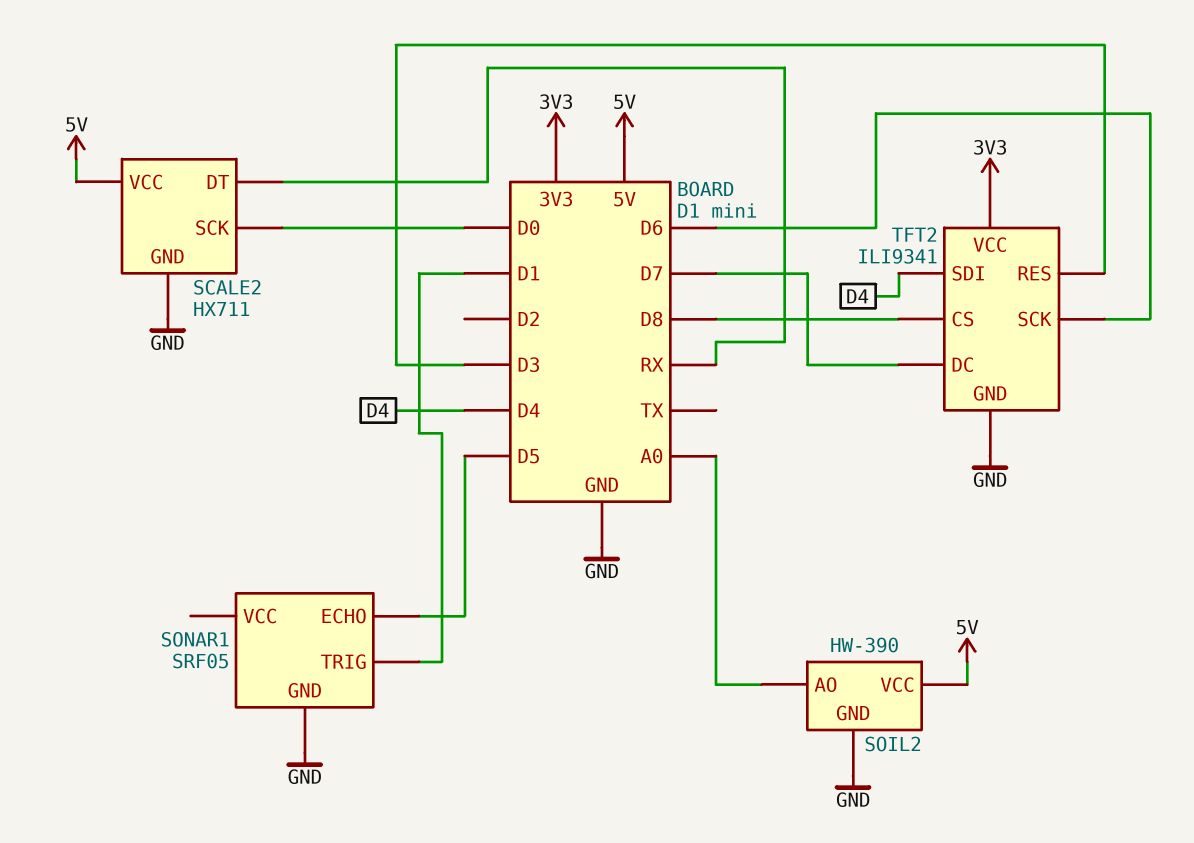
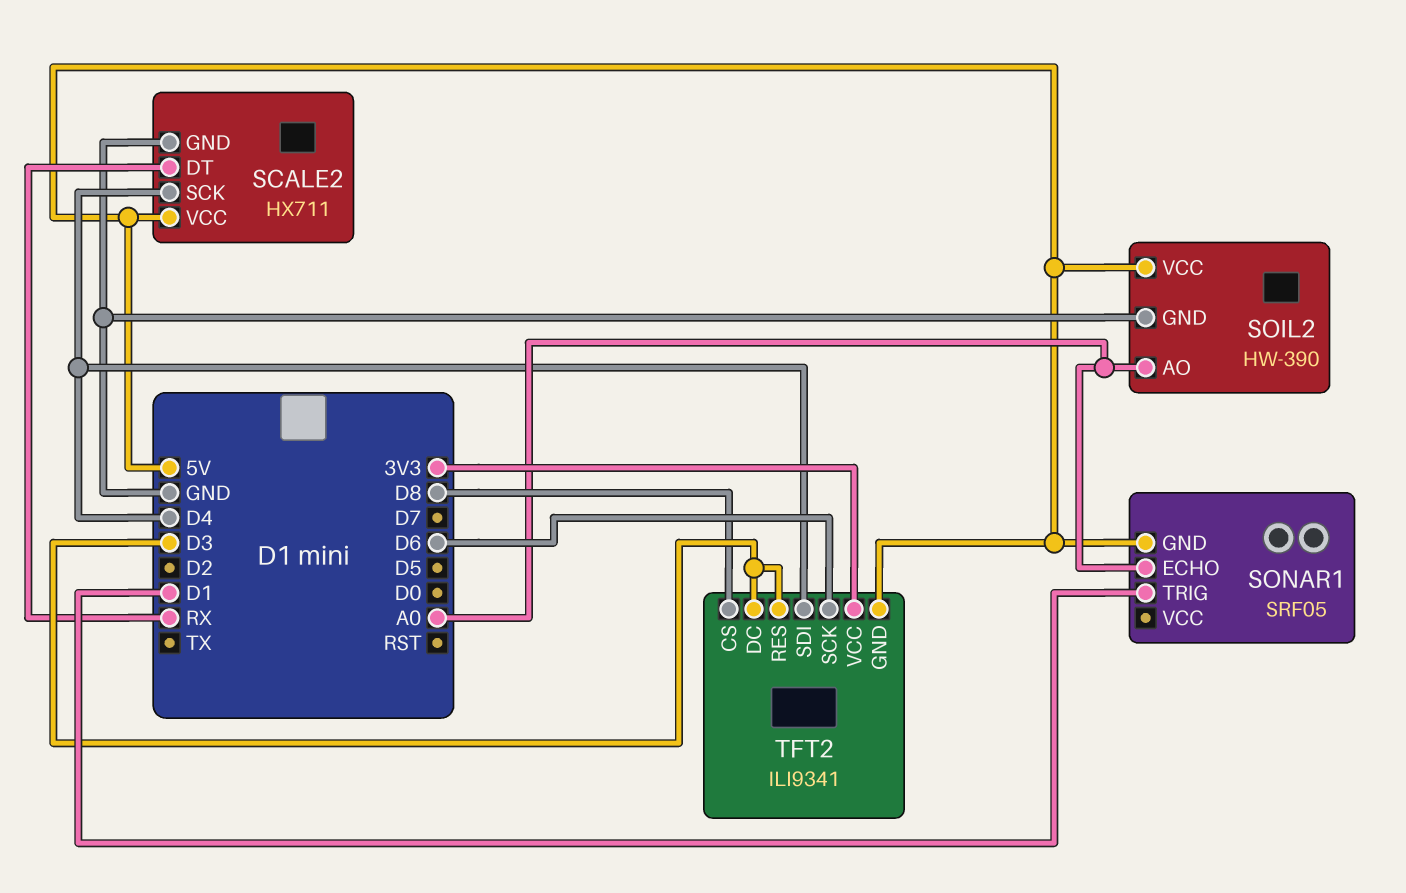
SCALE2 pin SCK: D0 -> D4
SONAR1 pin ECHO: D5 -> A0
SONAR1 pin GND: GND -> 5V
TFT2 pin DC: D7 -> D3
TFT2 pin GND: GND -> 5V

